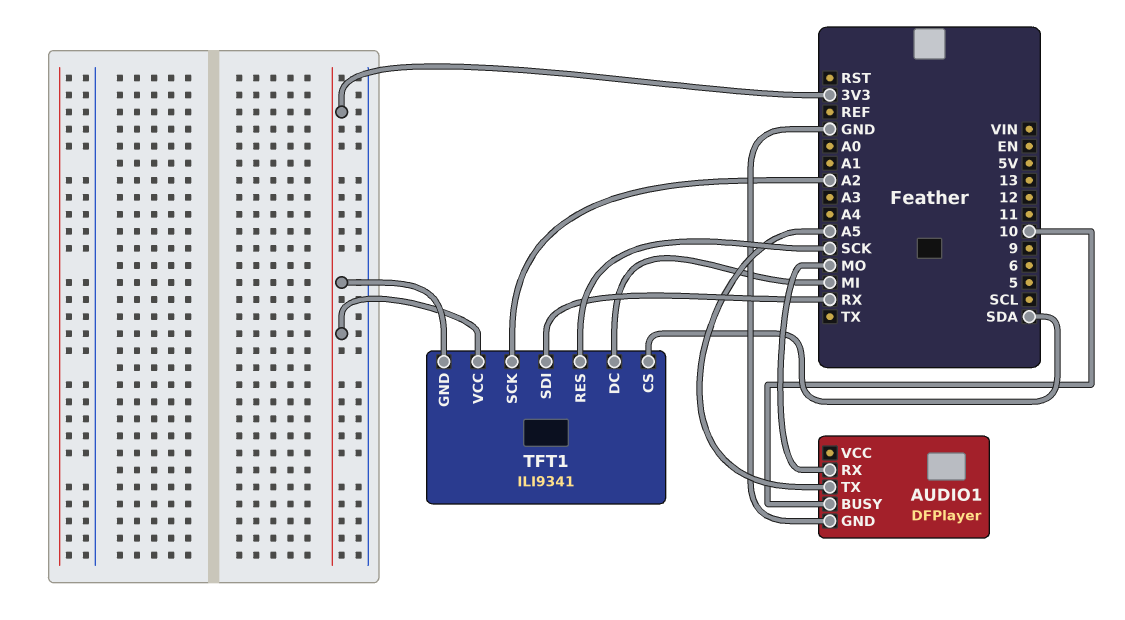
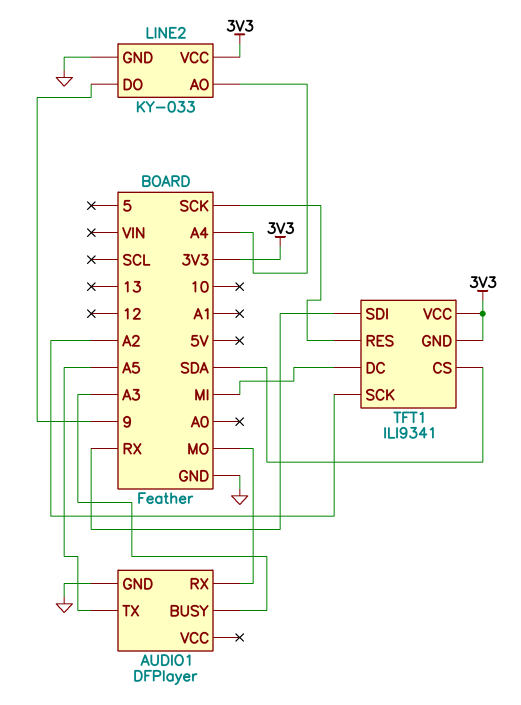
AUDIO1 pin BUSY: 10 -> A3
LINE2: none -> KY-033
LINE2 pin AO: none -> A4
LINE2 pin DO: none -> 9
LINE2 pin GND: none -> GND
LINE2 pin VCC: none -> 3V3

